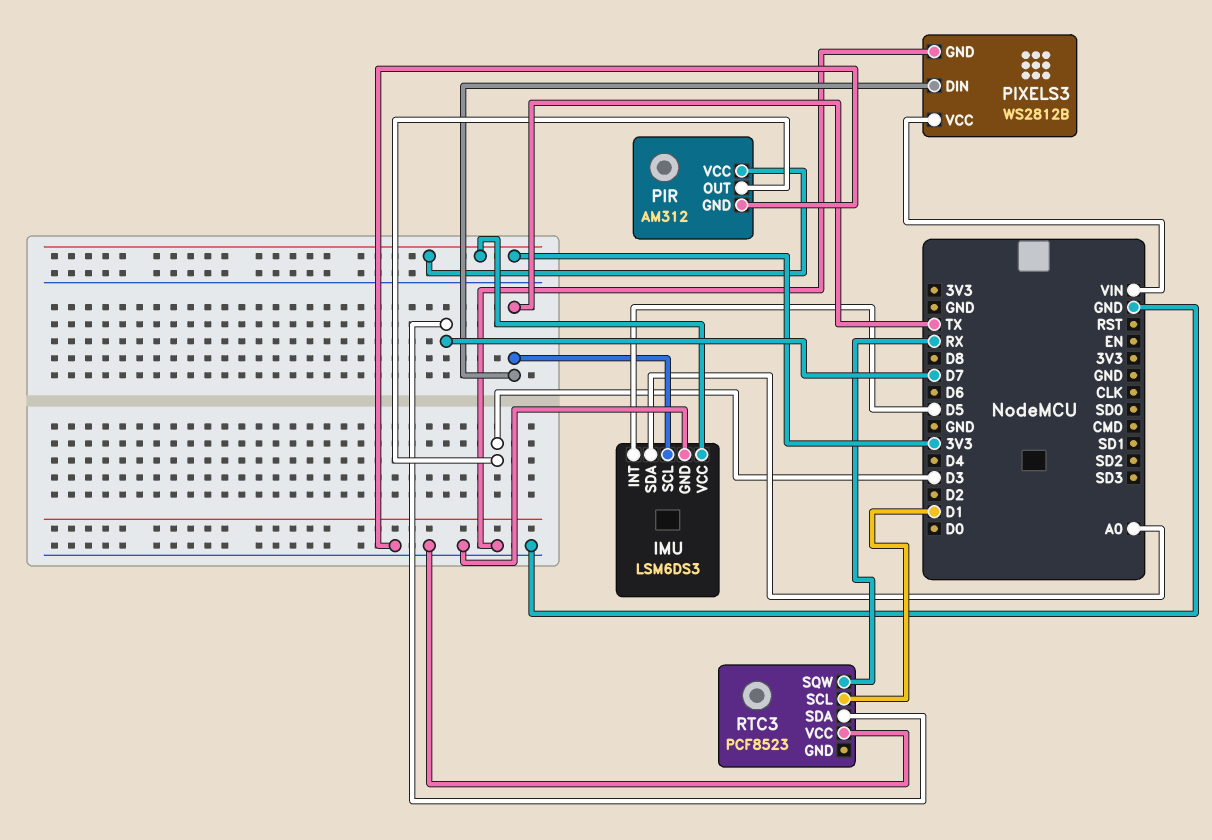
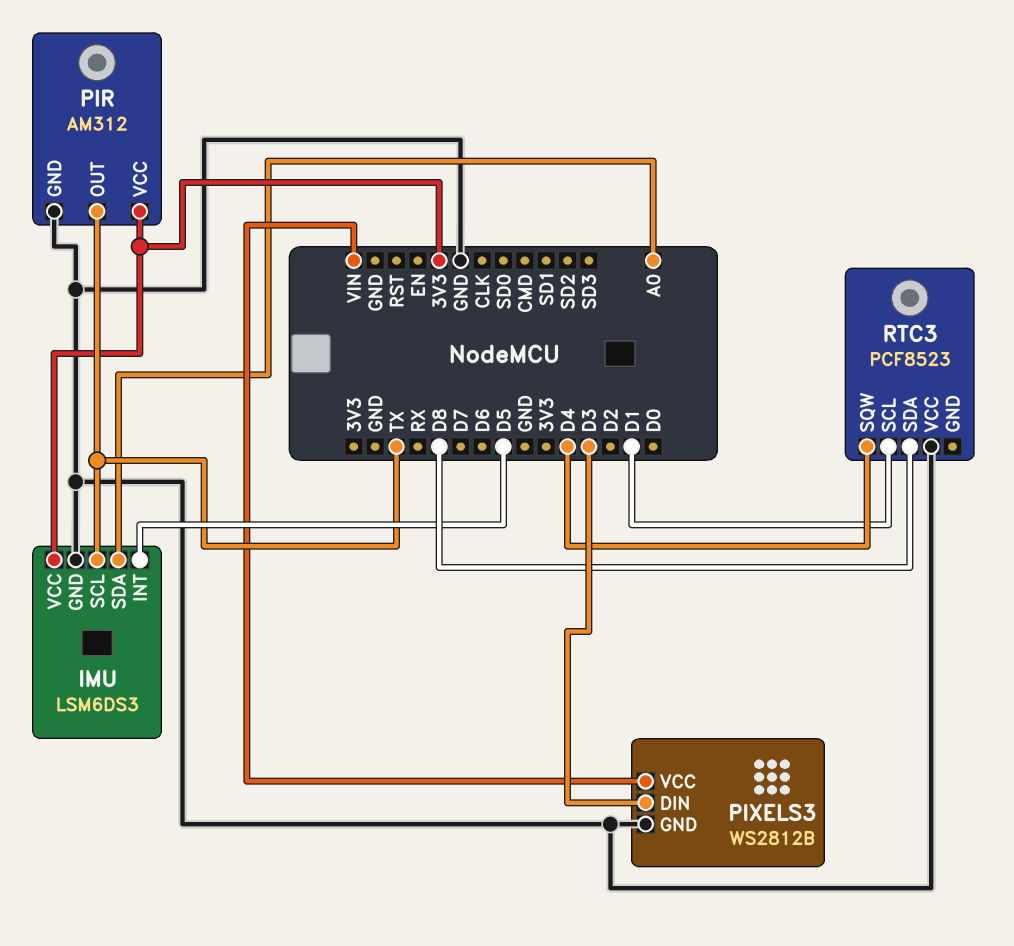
PIR pin OUT: D3 -> TX
PIXELS3 pin DIN: TX -> D3
RTC3 pin SDA: D7 -> D8
RTC3 pin SQW: RX -> D4

